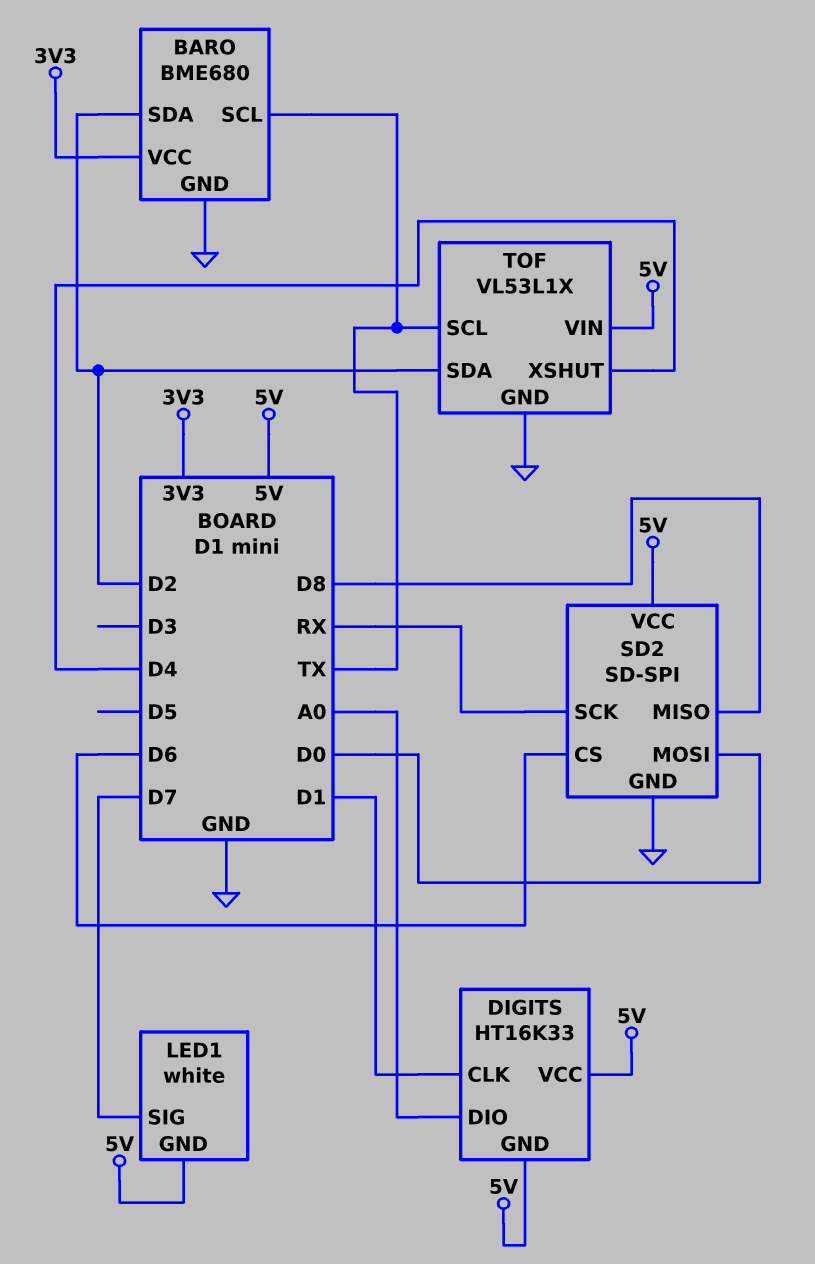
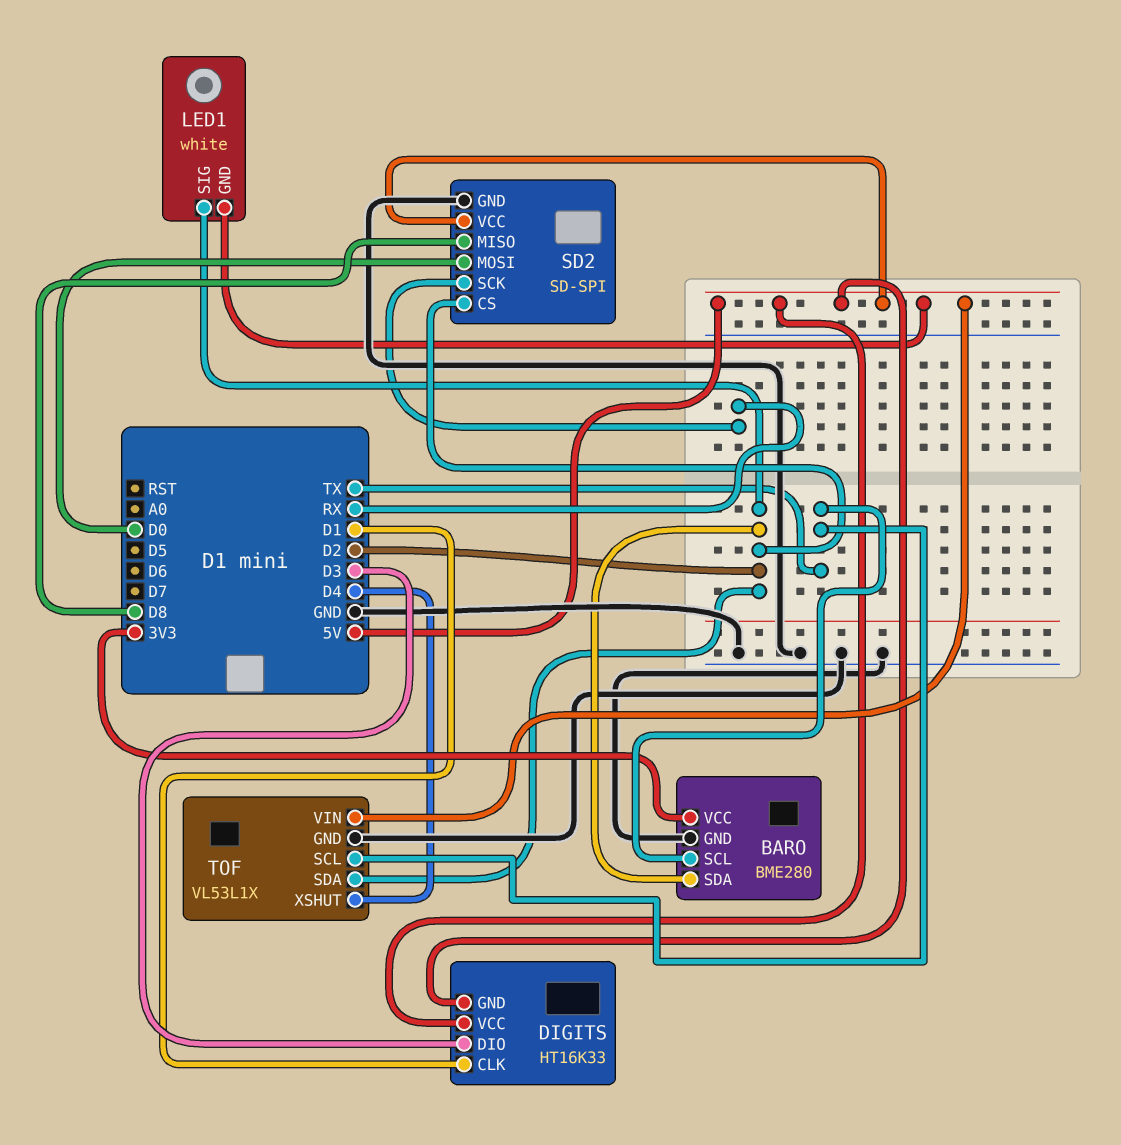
BARO: BME680 -> BME280
DIGITS pin DIO: A0 -> D3
LED1 pin SIG: D7 -> D2
SD2 pin CS: D6 -> D2

